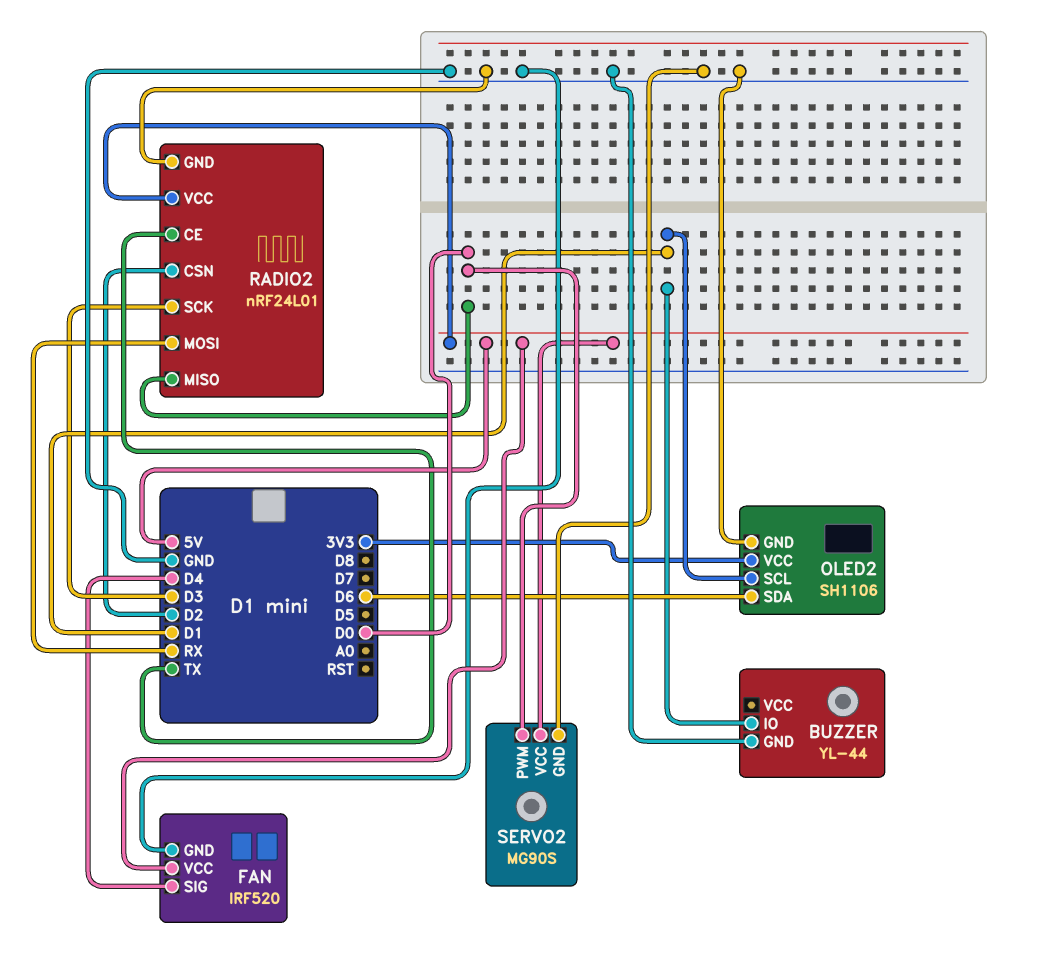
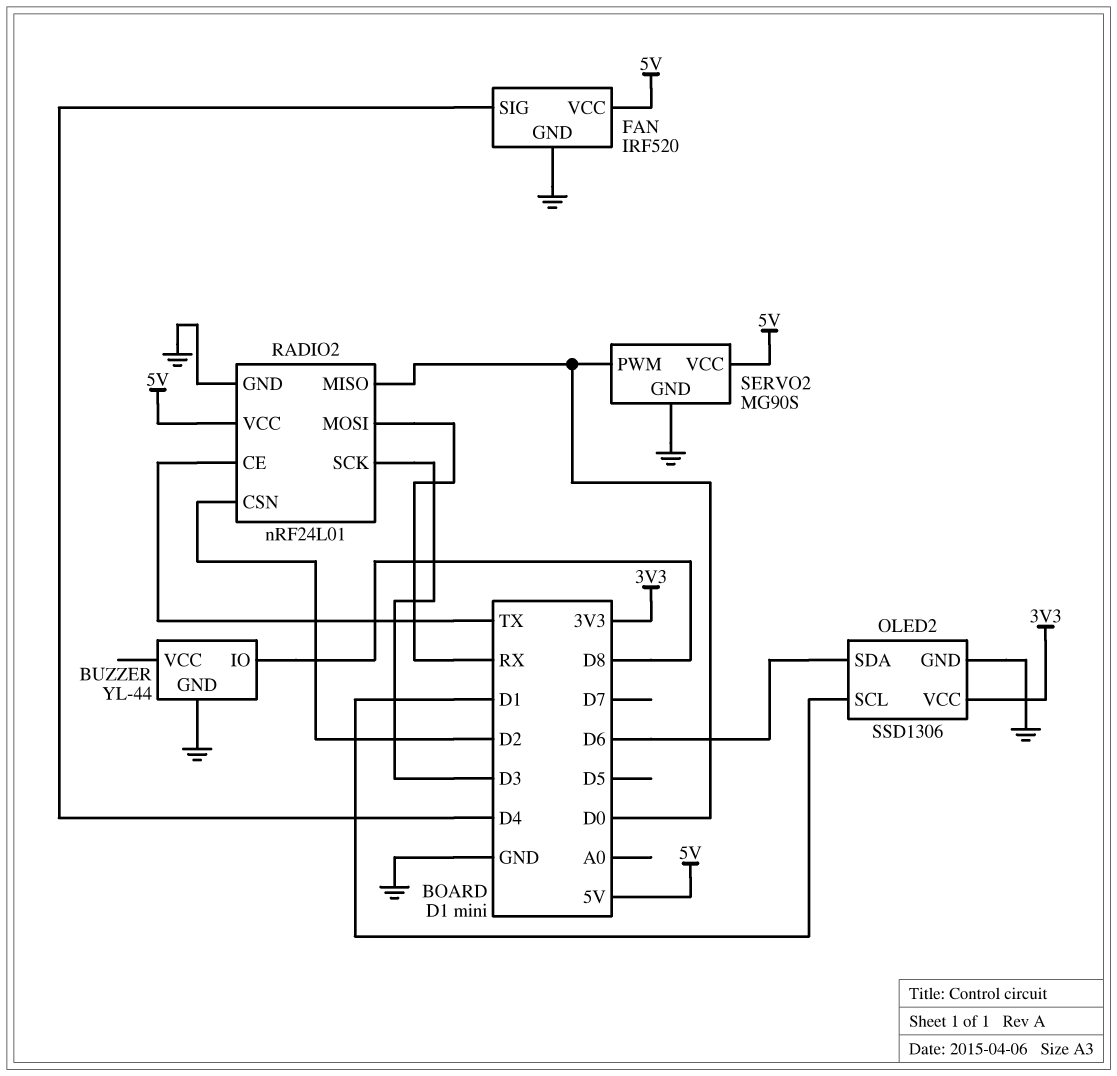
BUZZER pin IO: D1 -> D8
OLED2: SH1106 -> SSD1306

